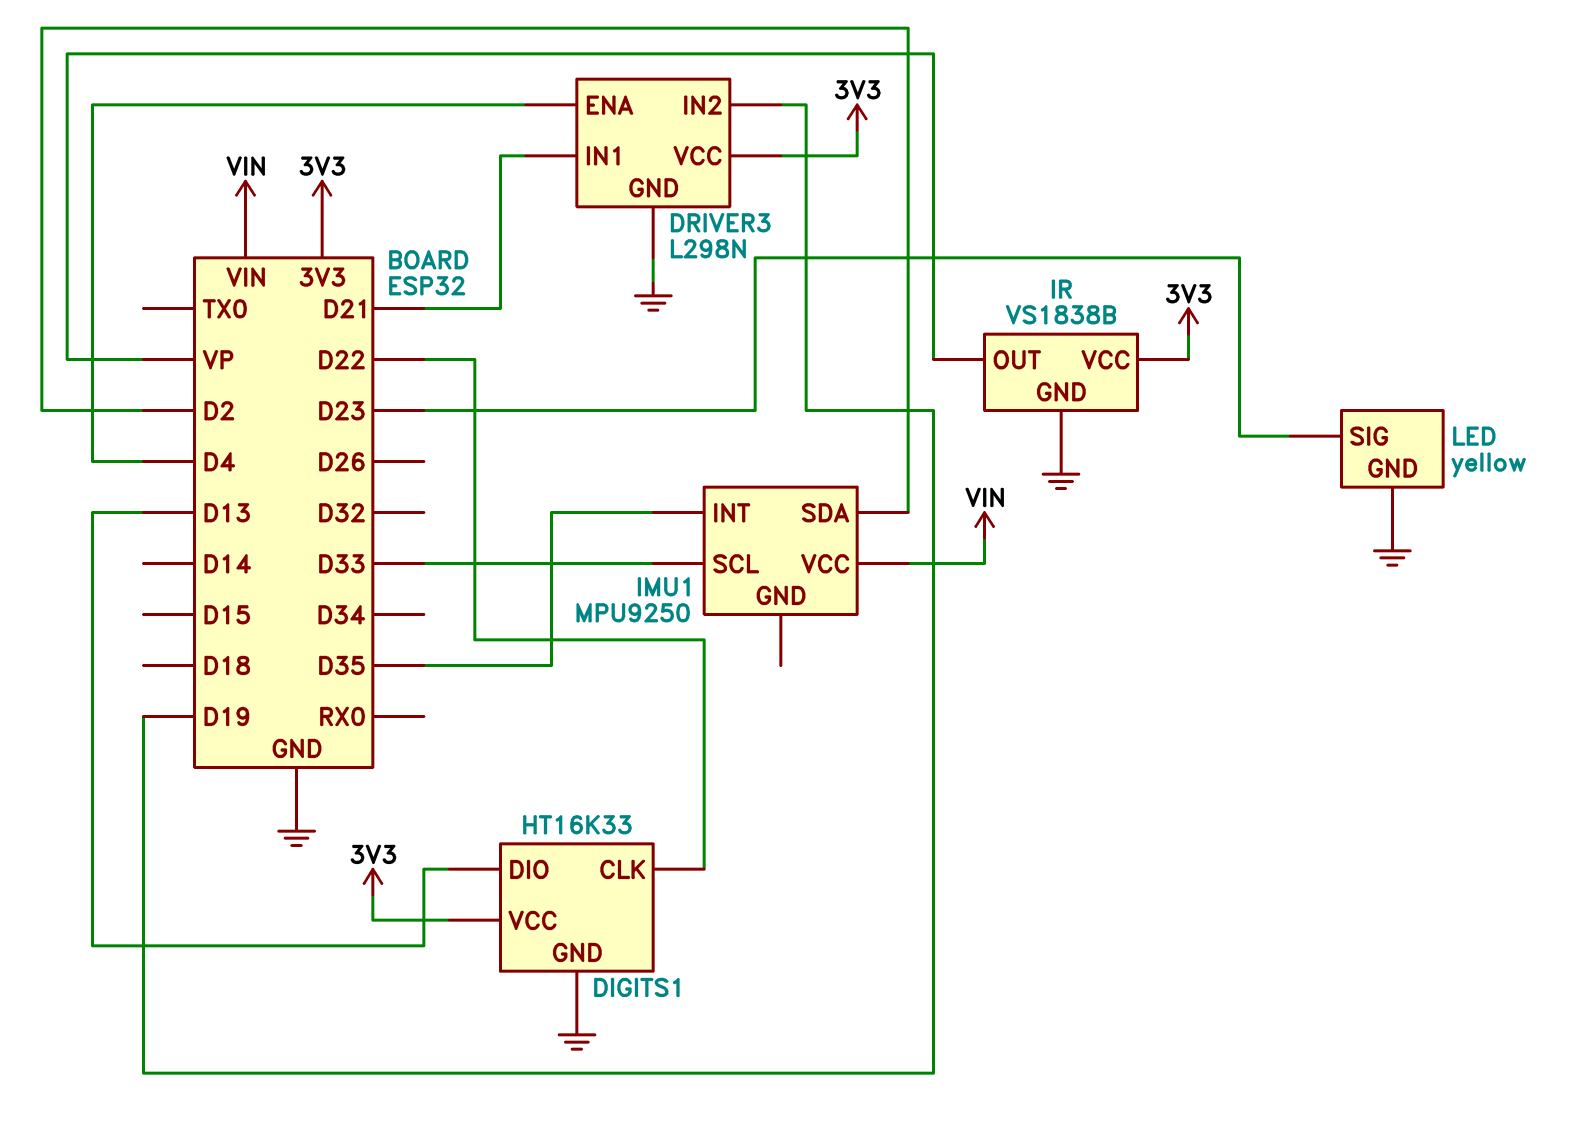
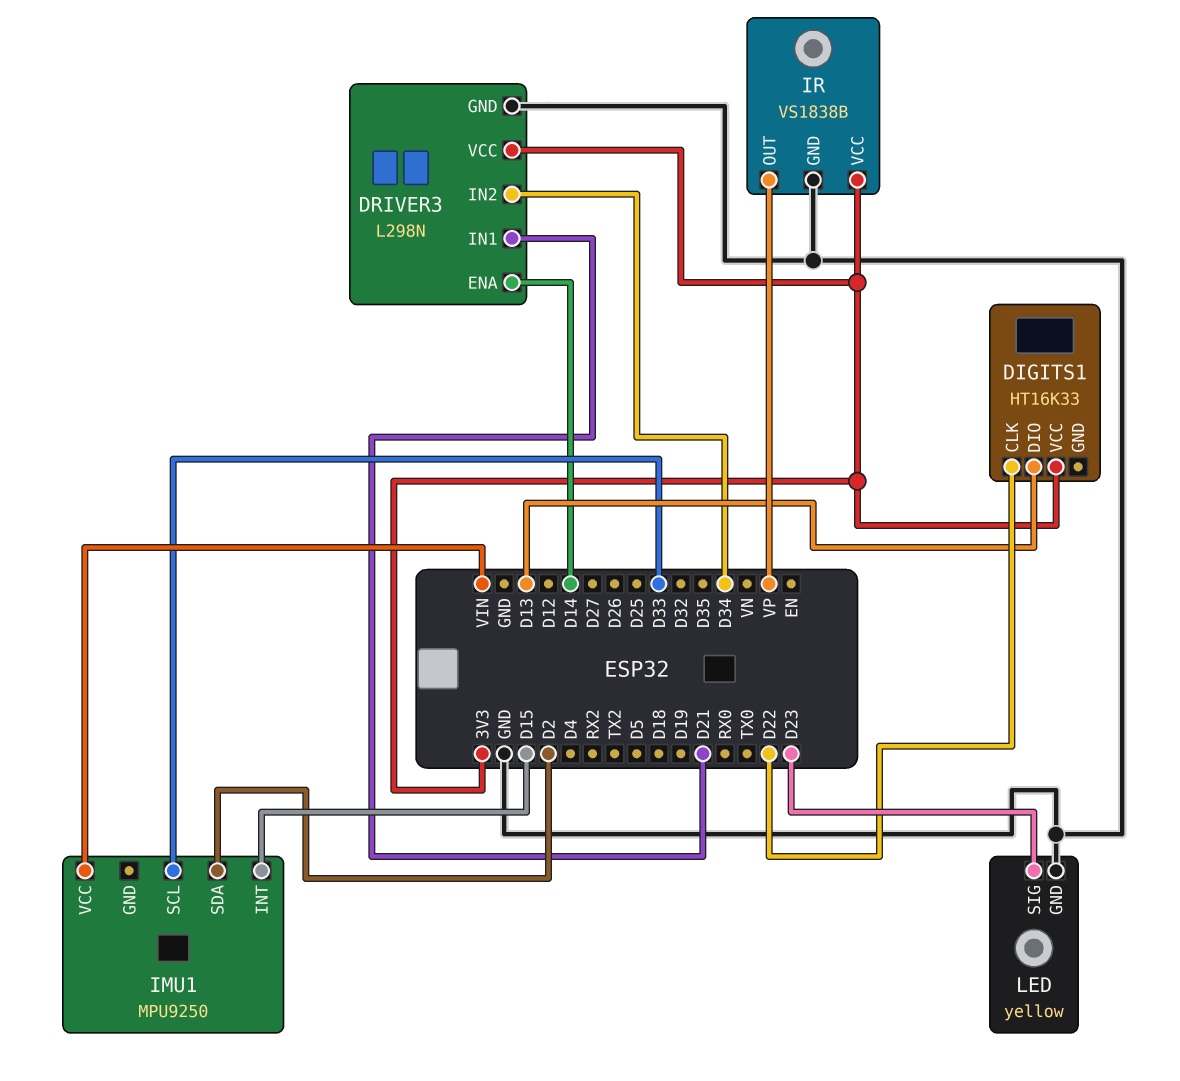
DIGITS1 pin GND: GND -> none
DRIVER3 pin ENA: D4 -> D14
DRIVER3 pin IN2: D19 -> D34
IMU1 pin INT: D35 -> D15

